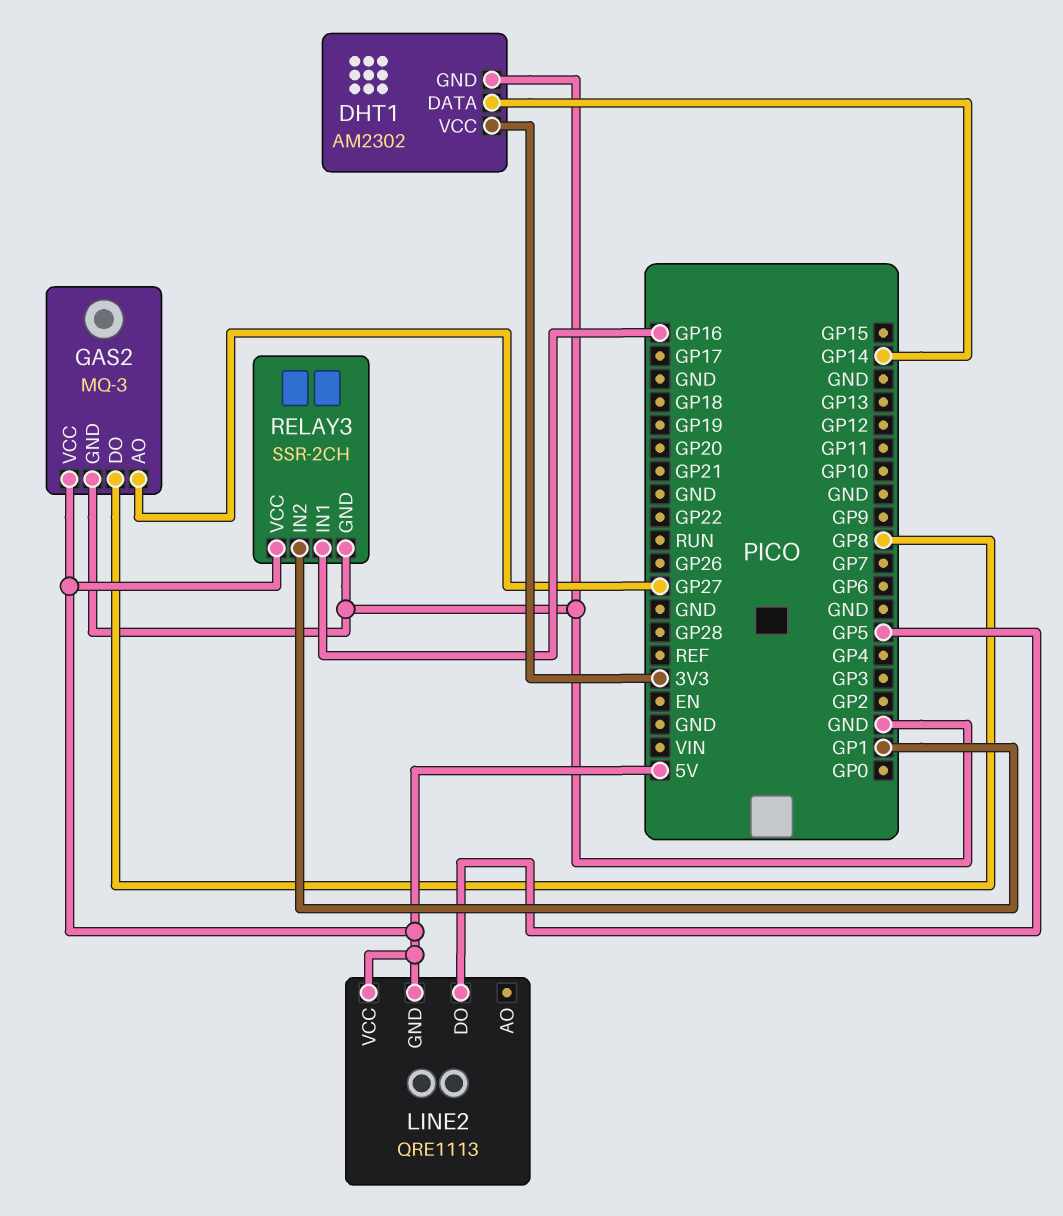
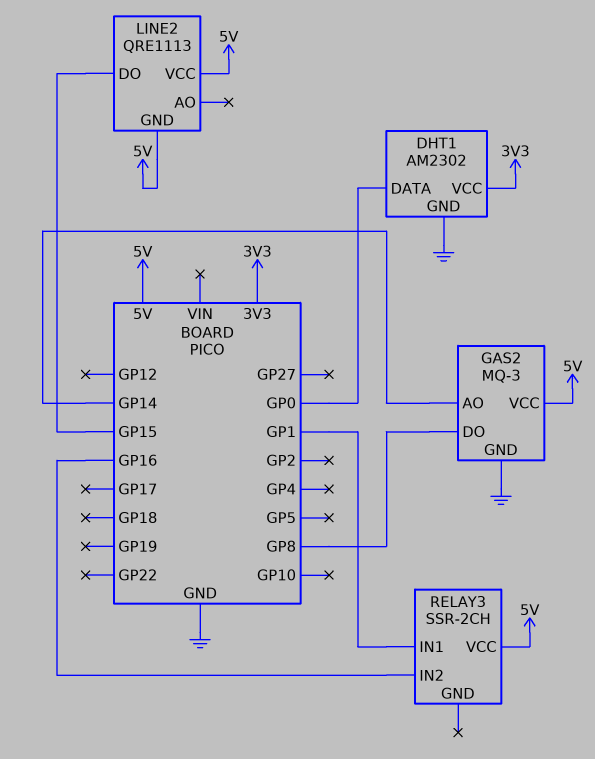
DHT1 pin DATA: GP14 -> GP0
GAS2 pin AO: GP27 -> GP14
LINE2 pin DO: GP5 -> GP15
RELAY3 pin GND: GND -> none
RELAY3 pin IN1: GP16 -> GP1
RELAY3 pin IN2: GP1 -> GP16

